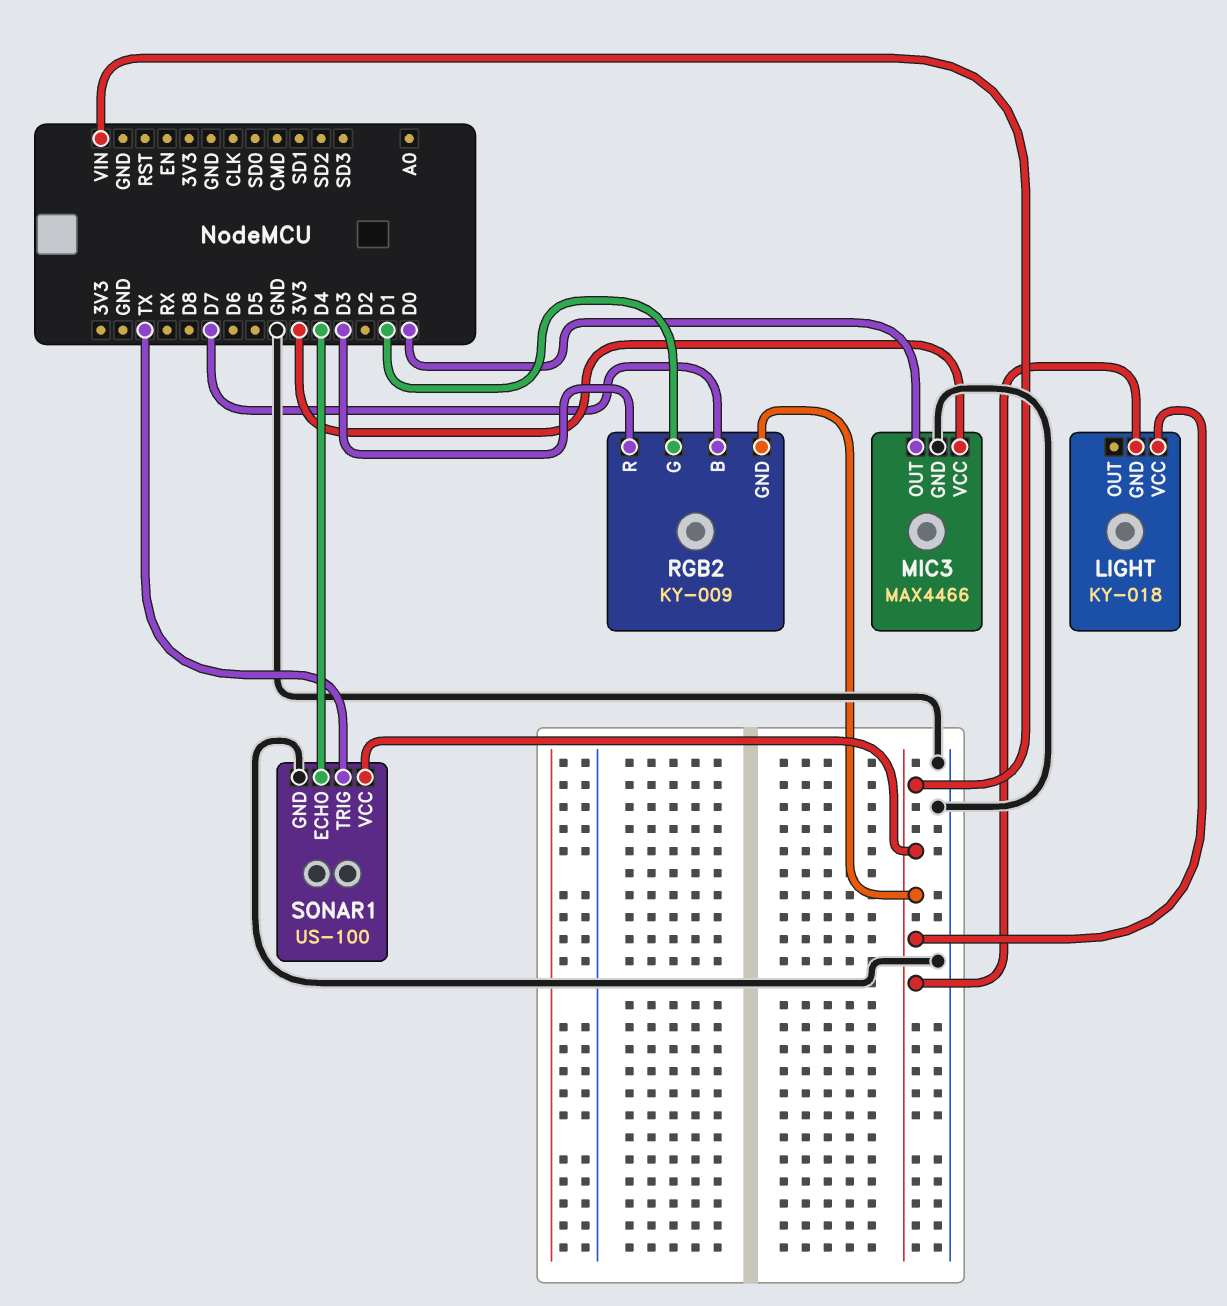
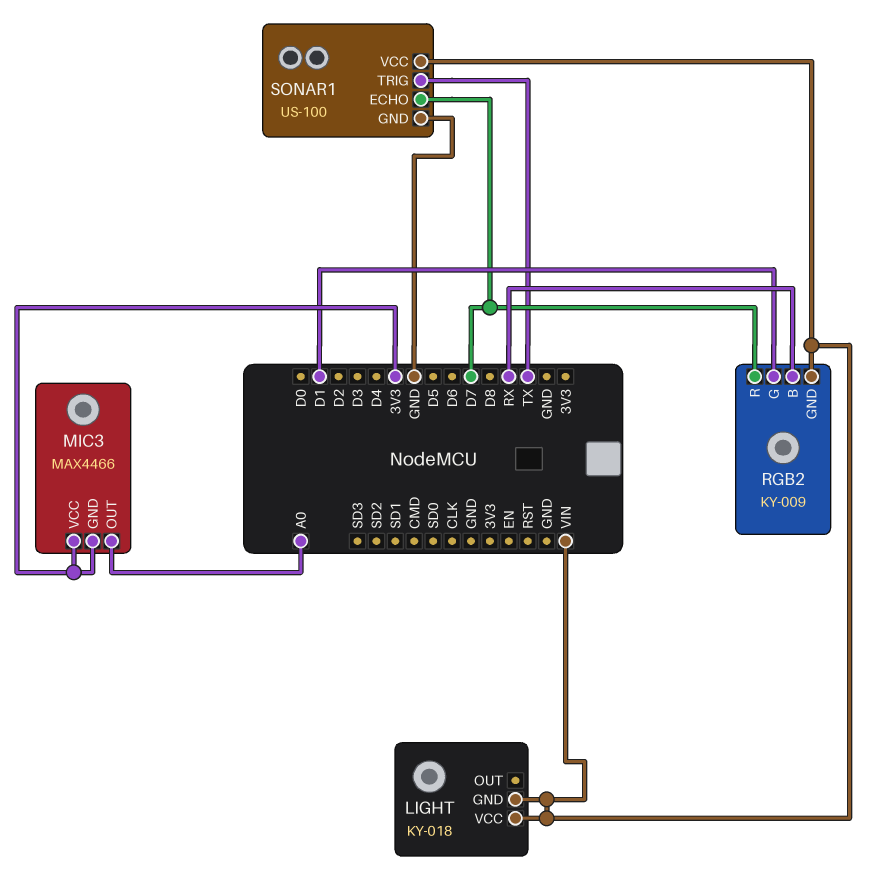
MIC3 pin GND: GND -> 3V3
MIC3 pin OUT: D0 -> A0
RGB2 pin B: D7 -> RX
RGB2 pin R: D3 -> D7
SONAR1 pin ECHO: D4 -> D7

